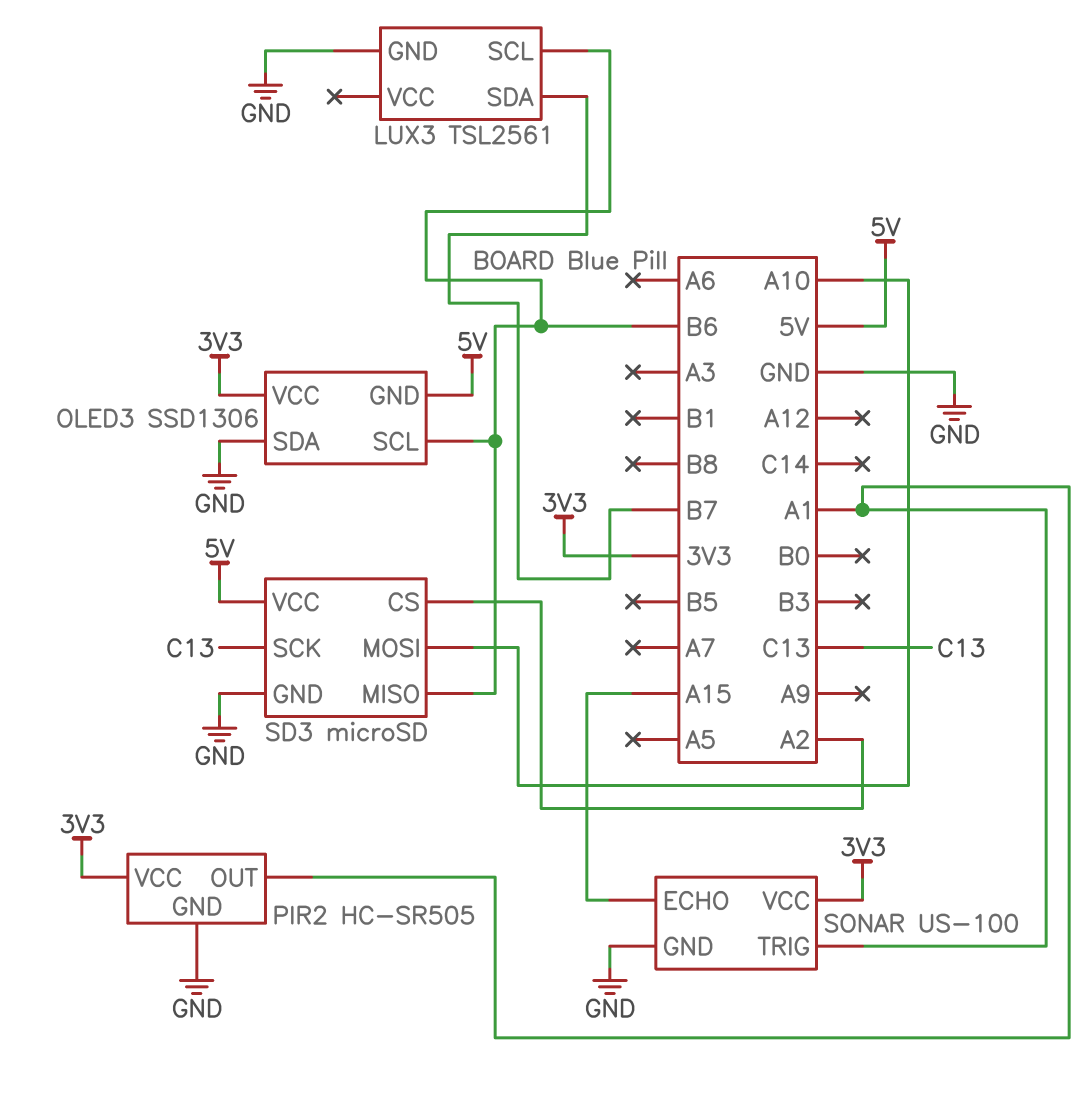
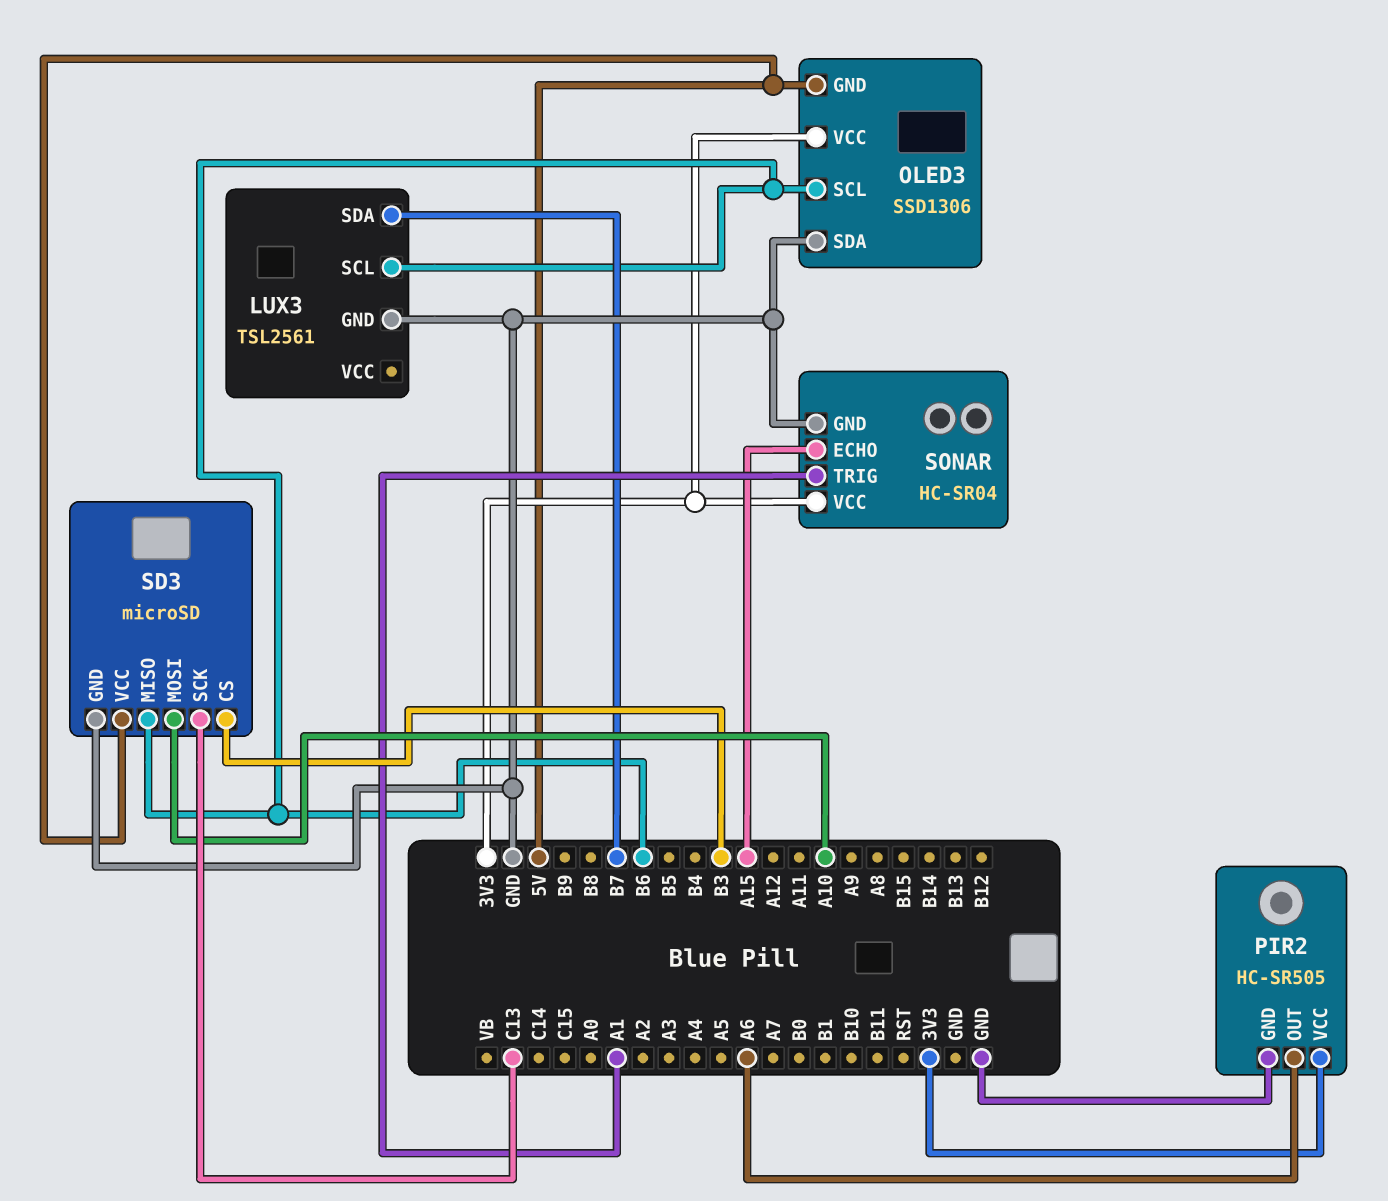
PIR2 pin OUT: A1 -> A6
SD3 pin CS: A2 -> B3
SONAR: US-100 -> HC-SR04

